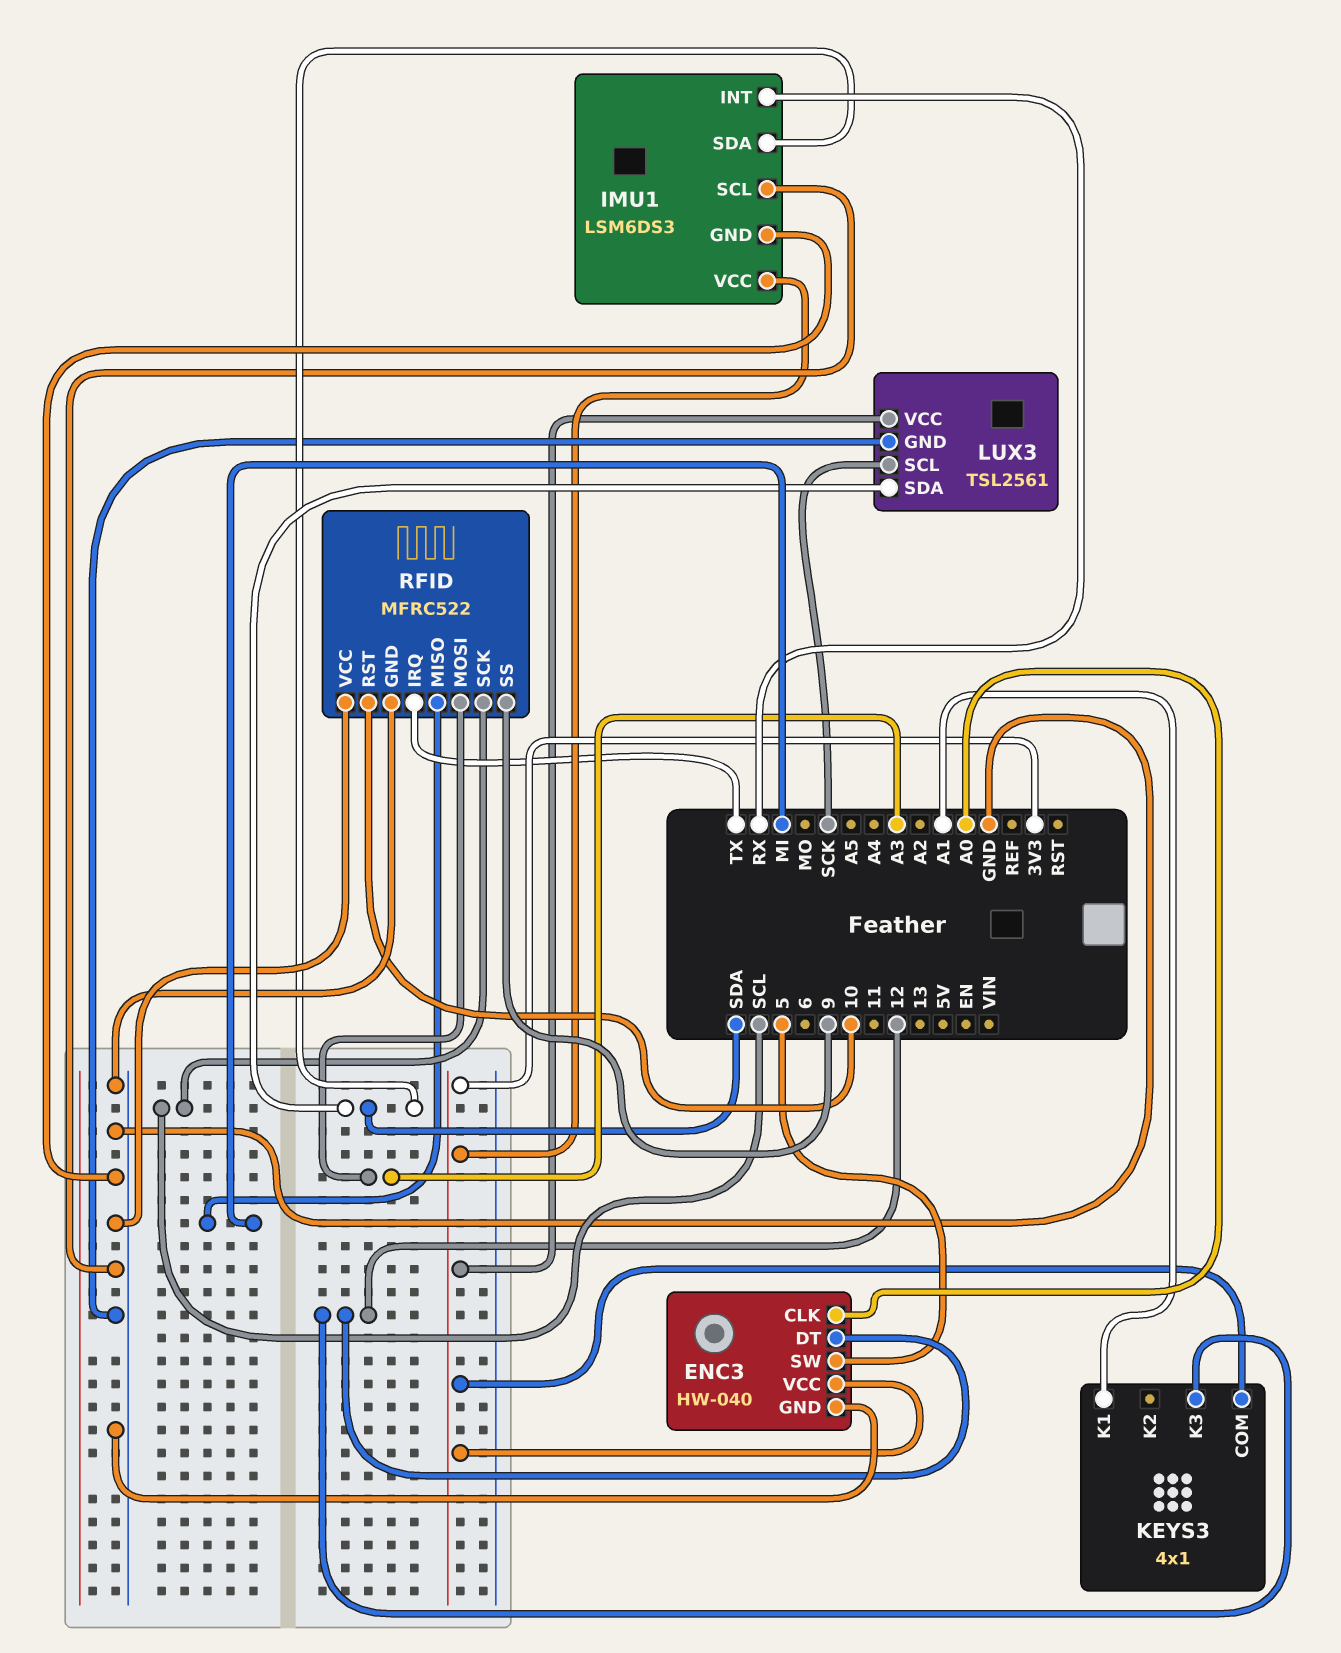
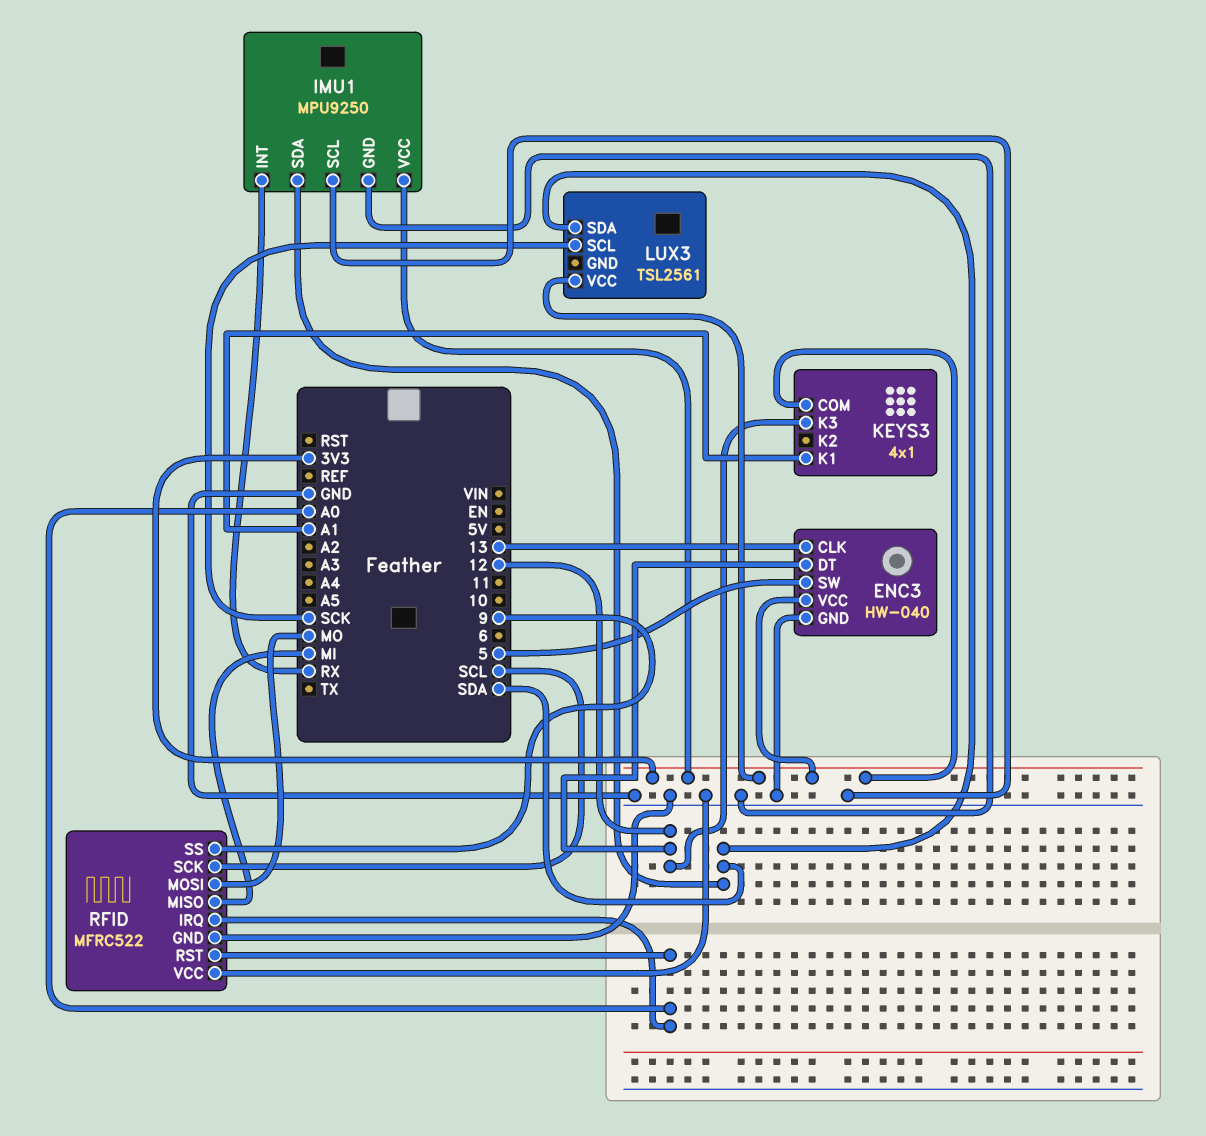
ENC3 pin CLK: A0 -> 13
IMU1: LSM6DS3 -> MPU9250
LUX3 pin GND: GND -> none
RFID pin IRQ: TX -> A0
RFID pin MOSI: A3 -> MO
RFID pin RST: 10 -> A0

